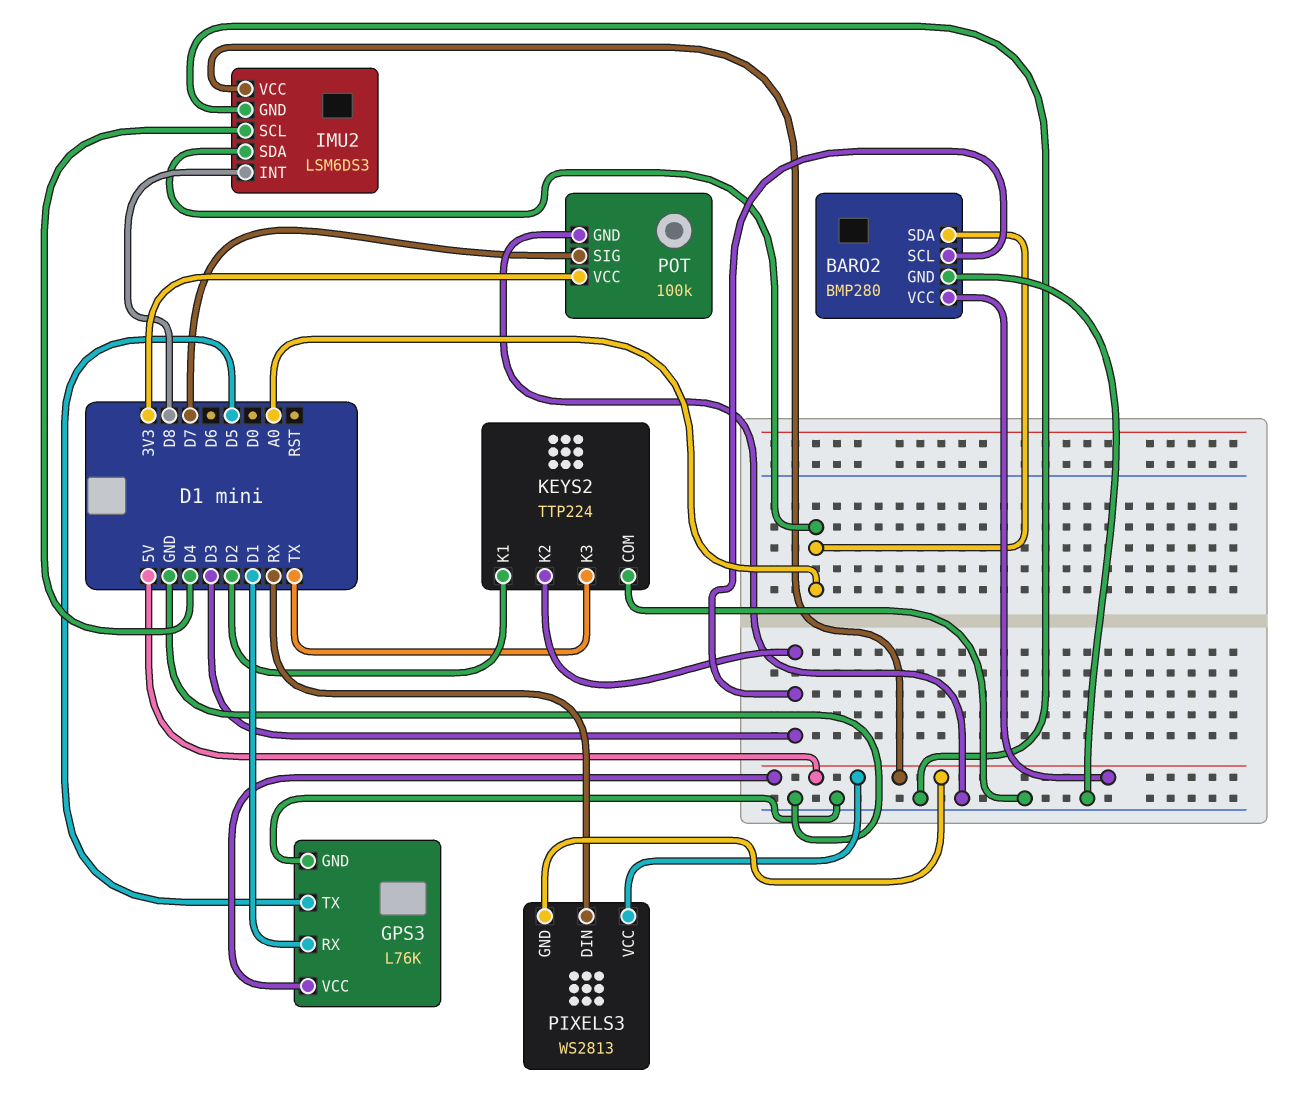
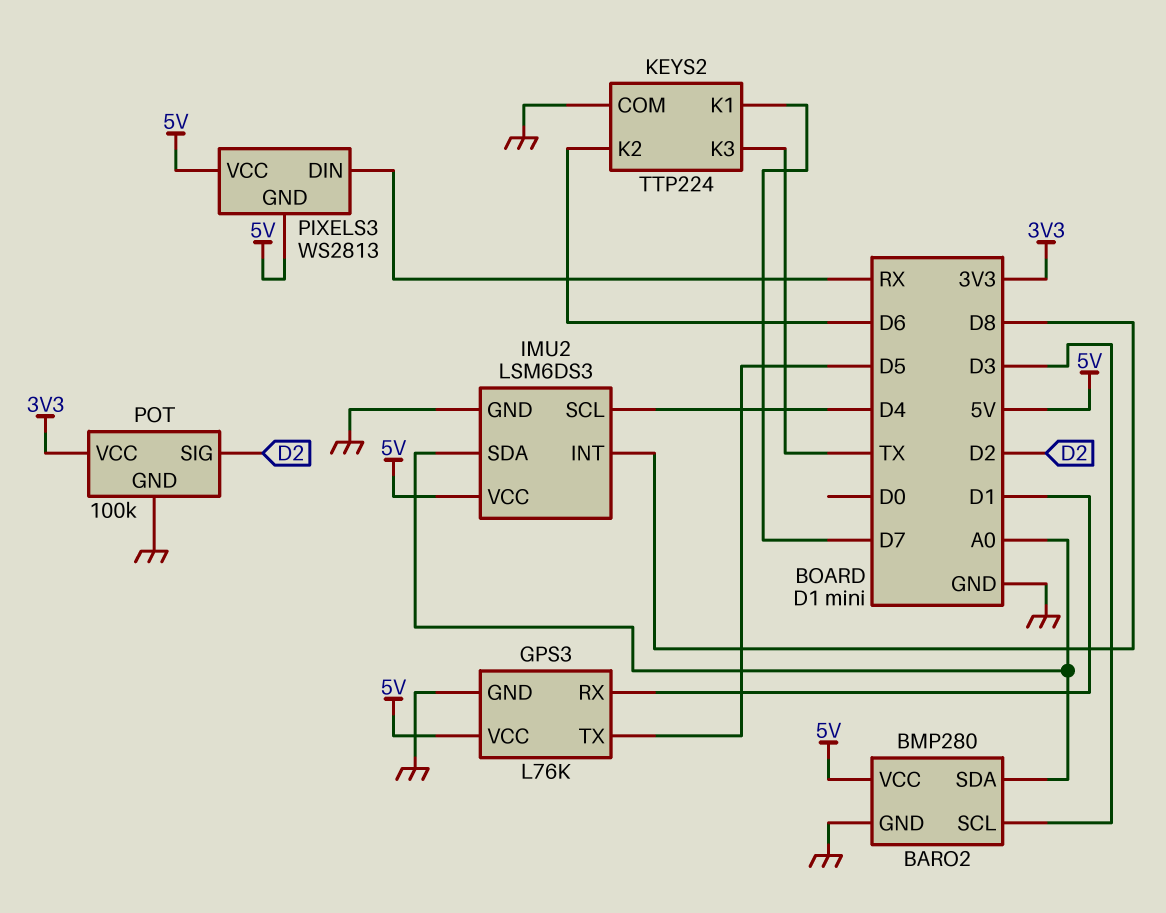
KEYS2 pin K1: D2 -> D7
KEYS2 pin K2: D3 -> D6
POT pin SIG: D7 -> D2

